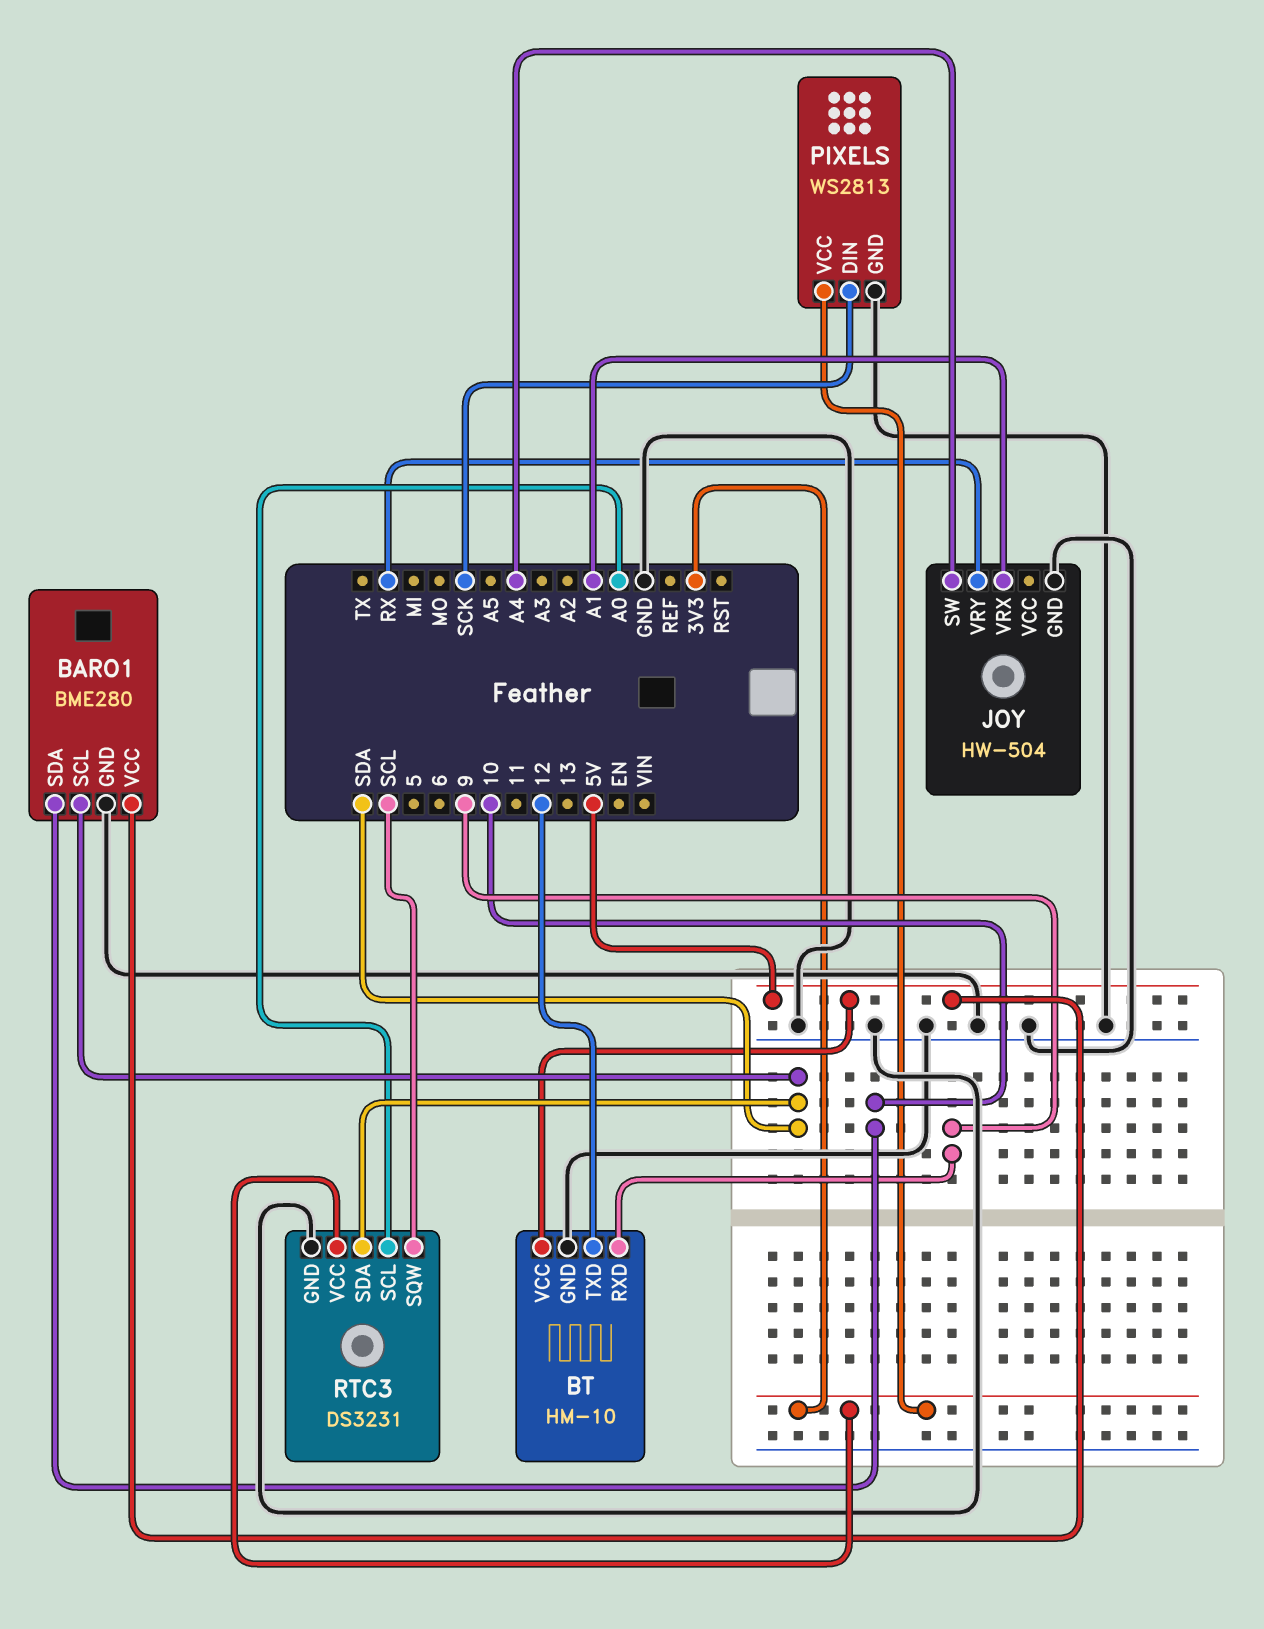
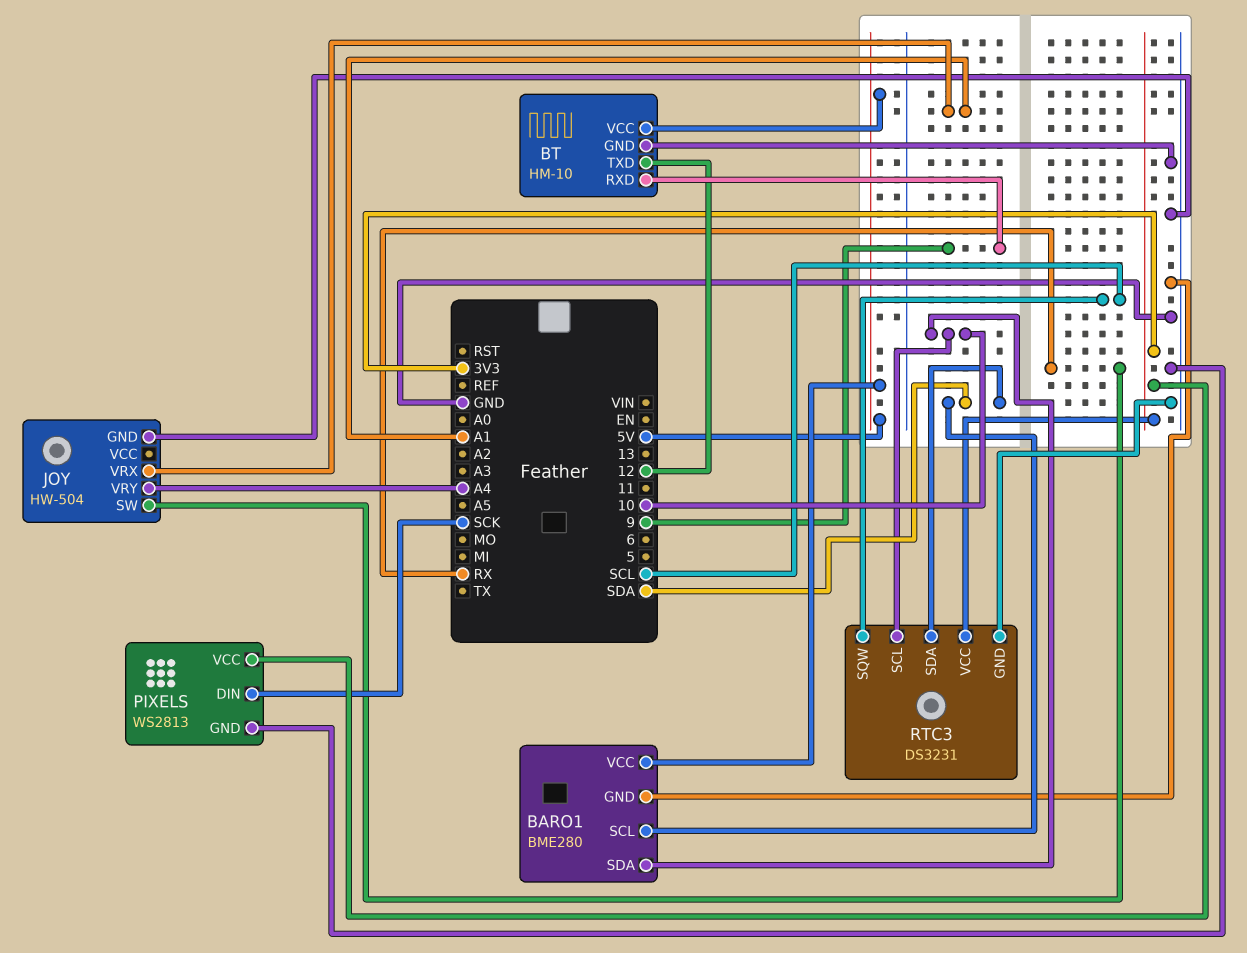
JOY pin SW: A4 -> RX
JOY pin VRY: RX -> A4
RTC3 pin SCL: A0 -> 10

